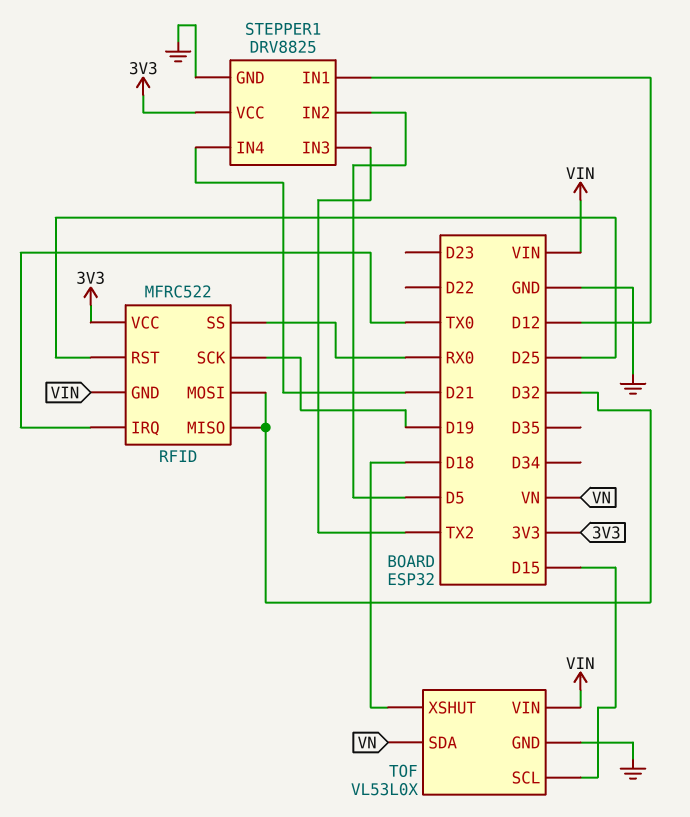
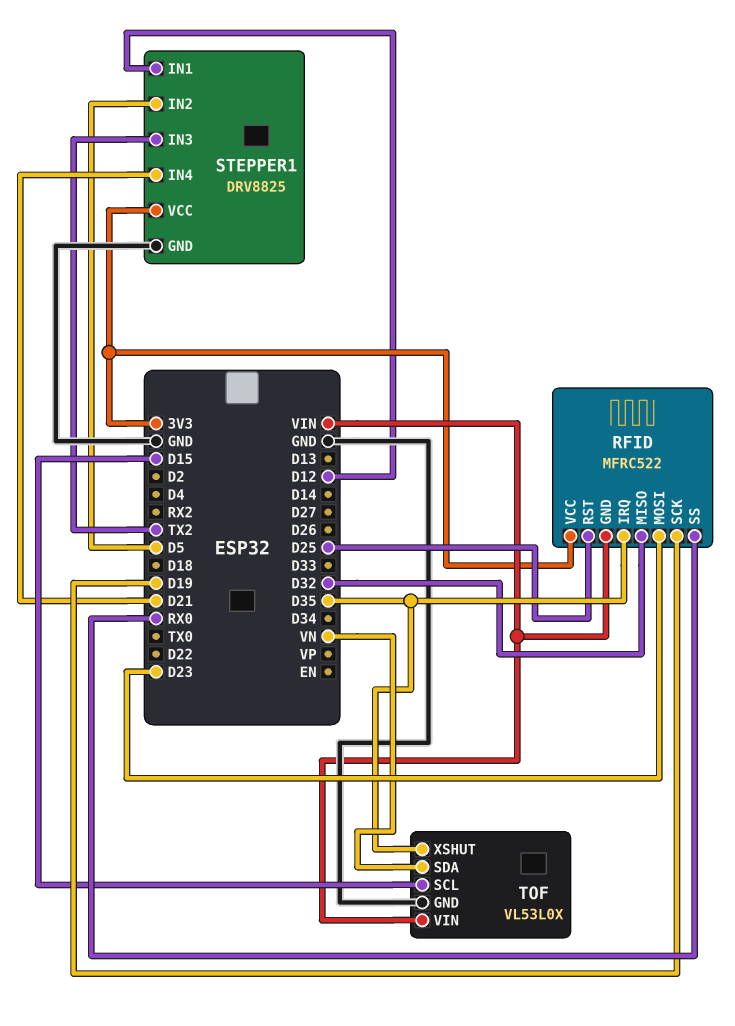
RFID pin IRQ: TX0 -> D35
RFID pin MOSI: D32 -> D23
TOF pin XSHUT: D18 -> D35

